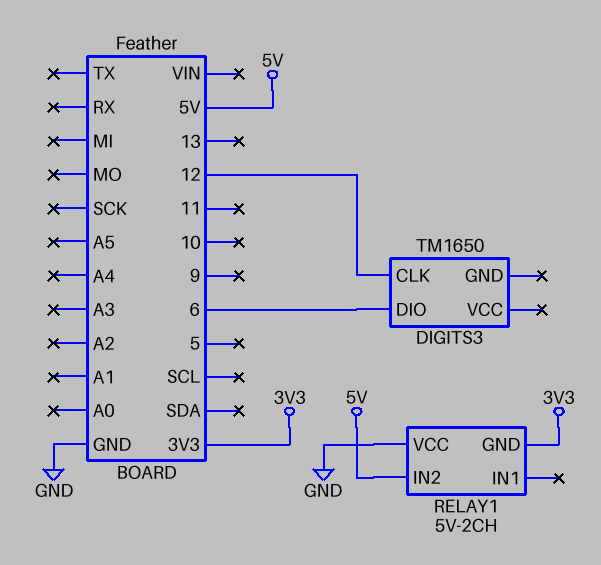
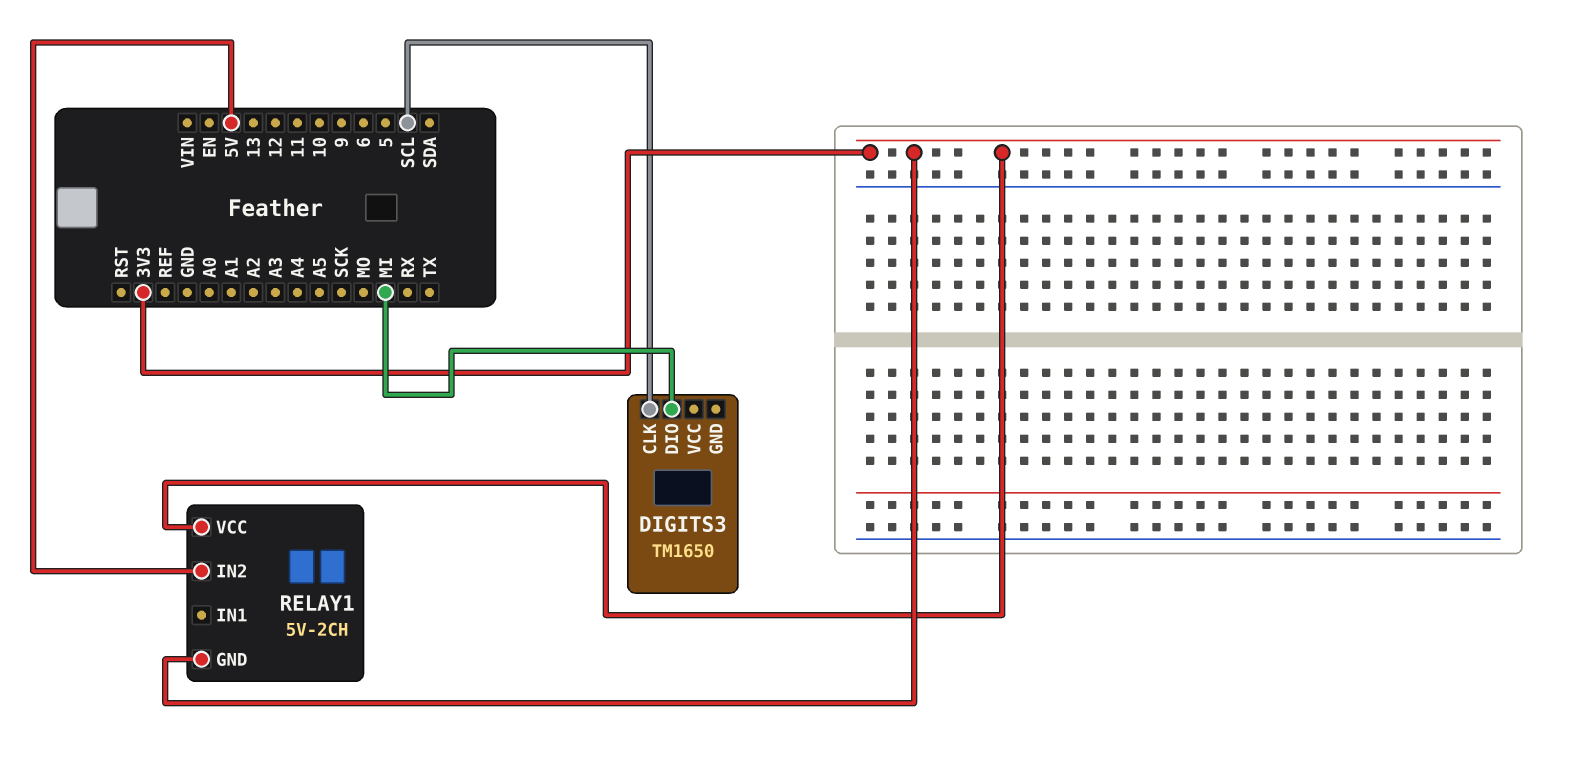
DIGITS3 pin CLK: 12 -> SCL
DIGITS3 pin DIO: 6 -> MI
RELAY1 pin VCC: GND -> 3V3

